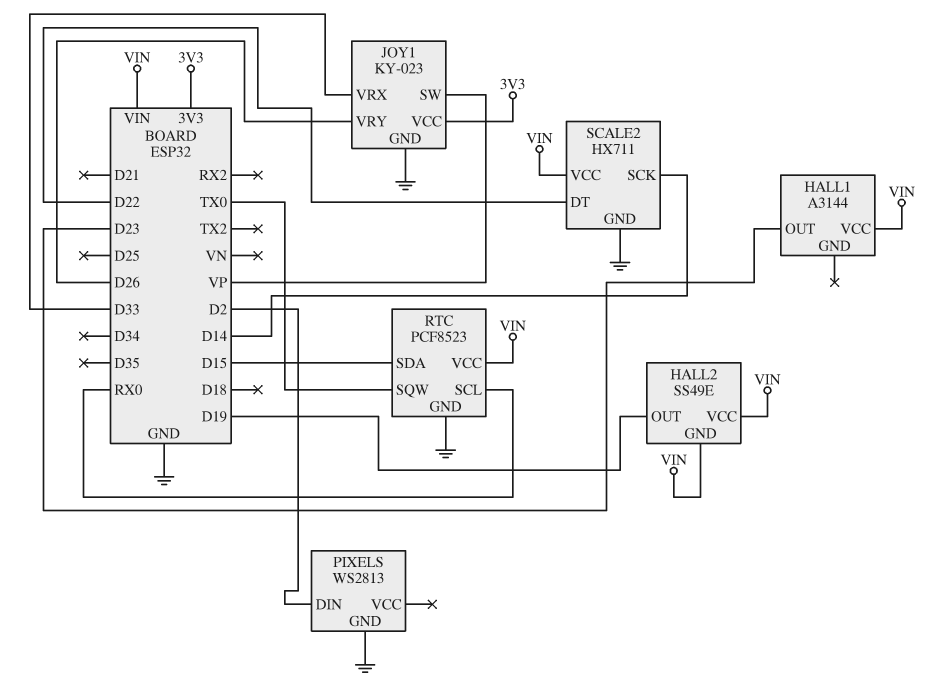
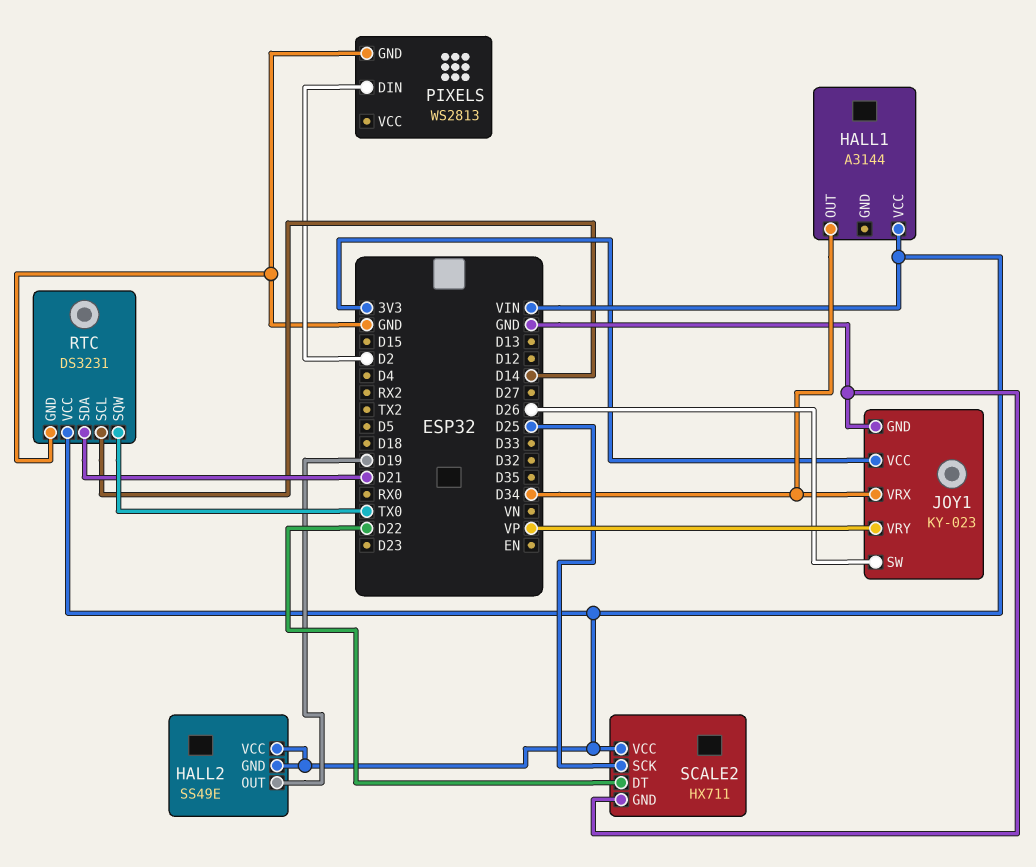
HALL1 pin OUT: D23 -> D34
JOY1 pin SW: VP -> D26
JOY1 pin VRX: D33 -> D34
JOY1 pin VRY: D26 -> VP
RTC: PCF8523 -> DS3231
RTC pin SCL: RX0 -> D14
RTC pin SDA: D15 -> D21
SCALE2 pin SCK: D14 -> D25

